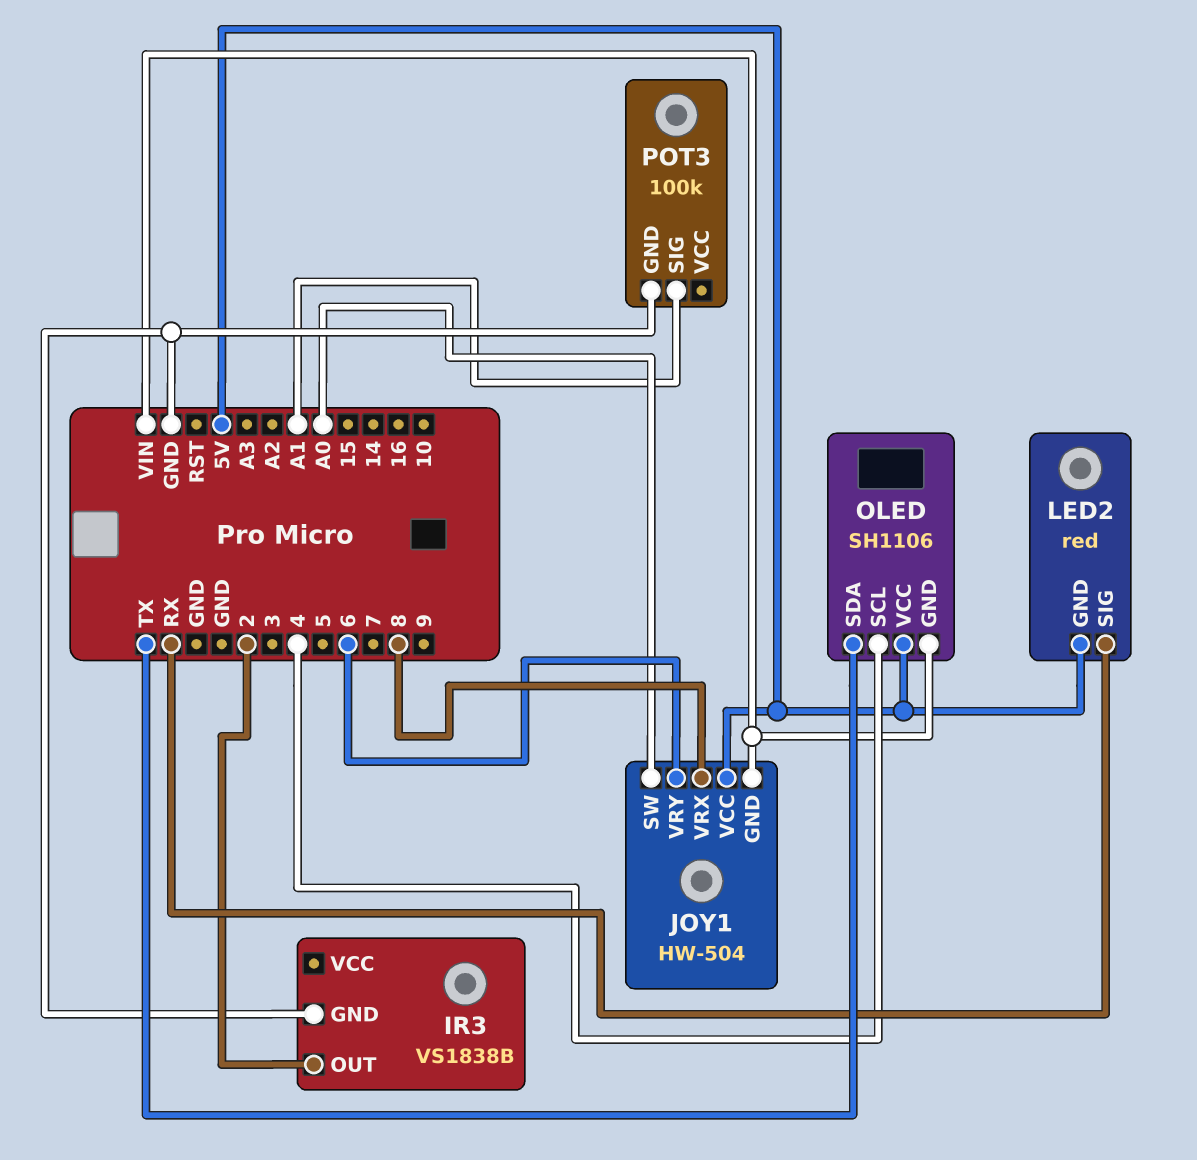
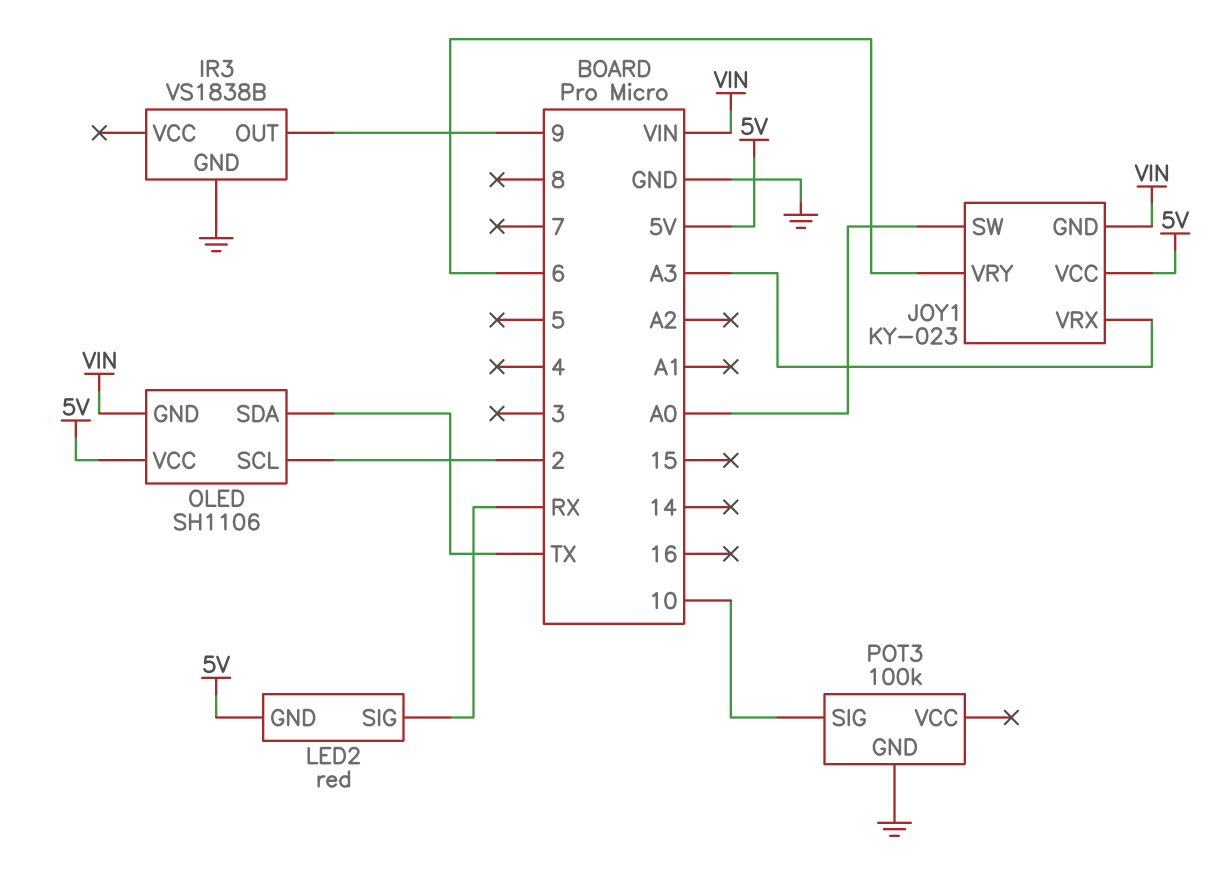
IR3 pin OUT: 2 -> 9
JOY1: HW-504 -> KY-023
JOY1 pin VRX: 8 -> A3
OLED pin SCL: 4 -> 2
POT3 pin SIG: A1 -> 10

